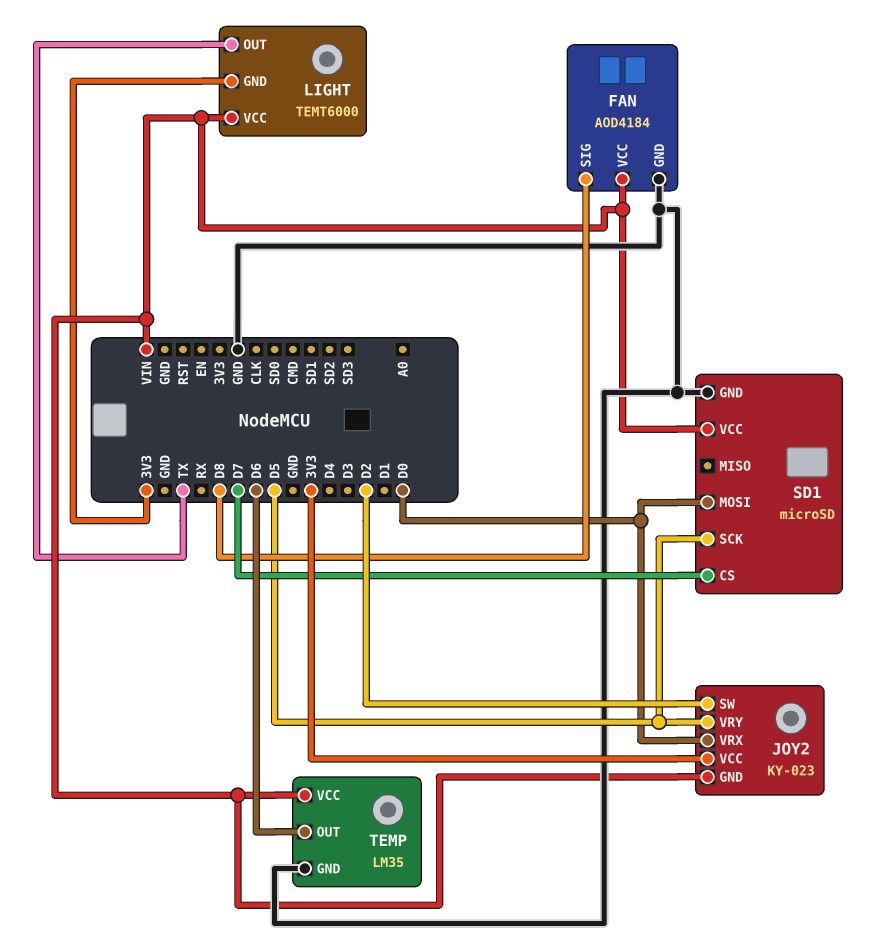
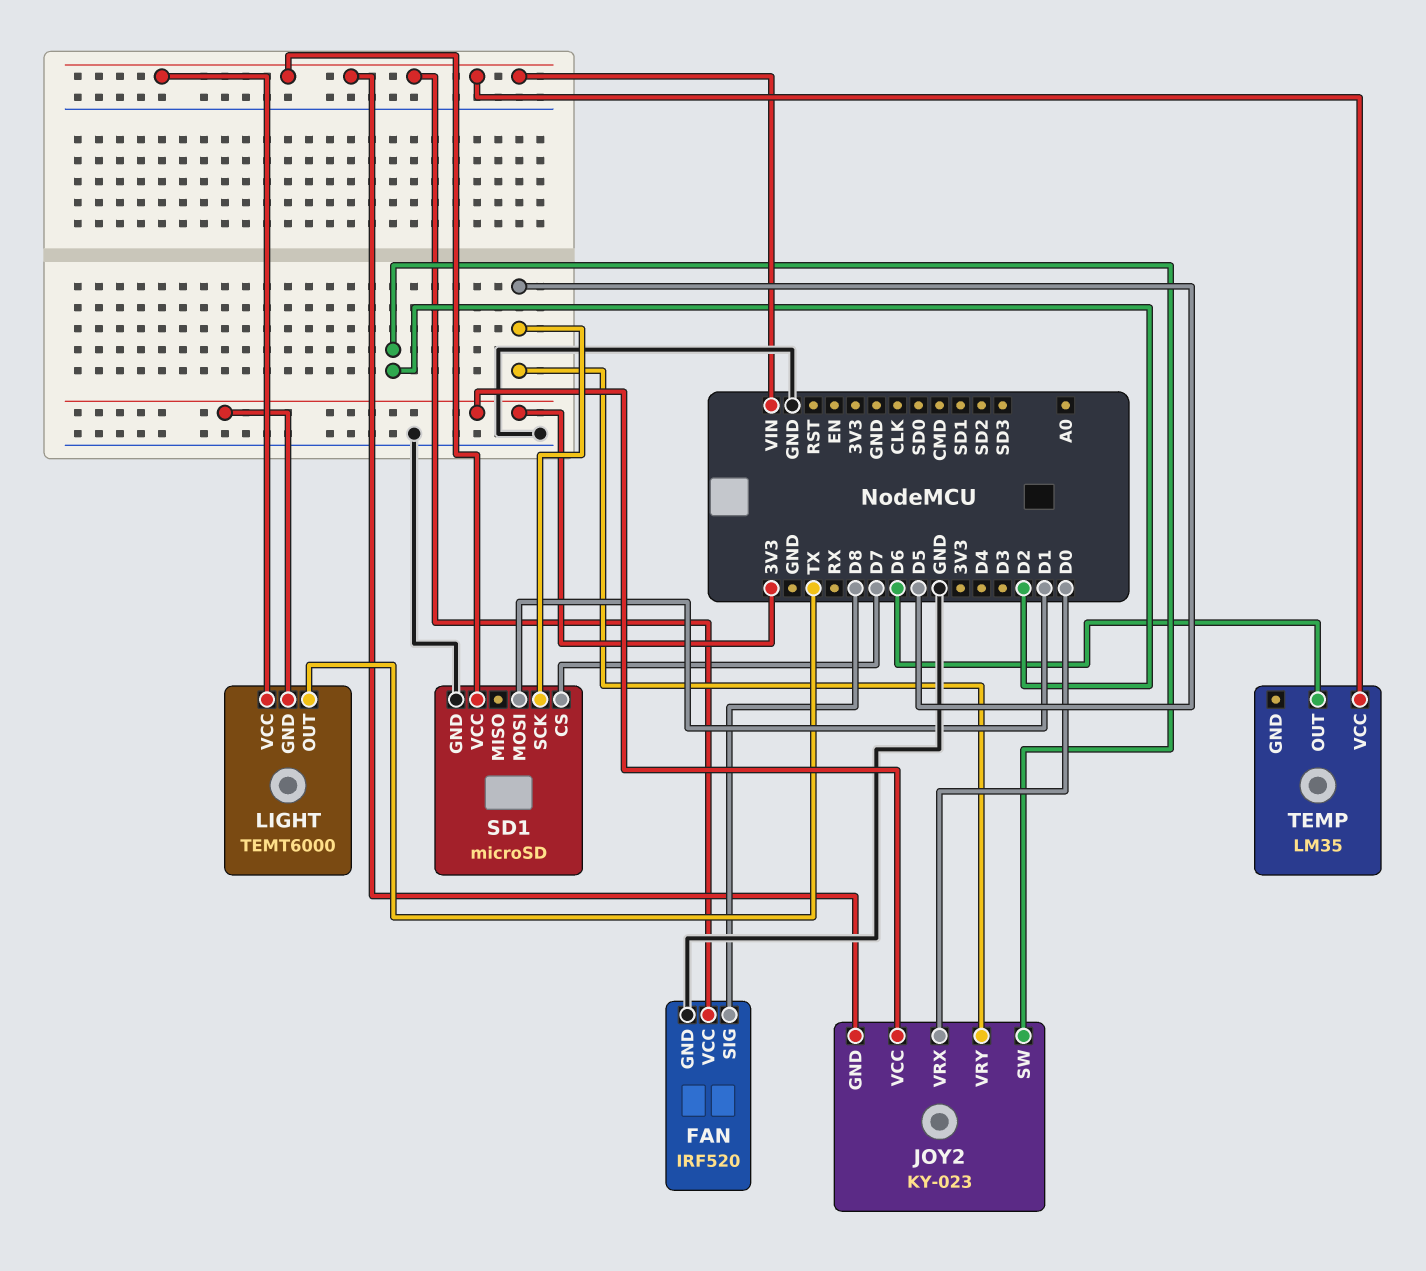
FAN: AOD4184 -> IRF520
SD1 pin MOSI: D0 -> D1
TEMP pin GND: GND -> none

